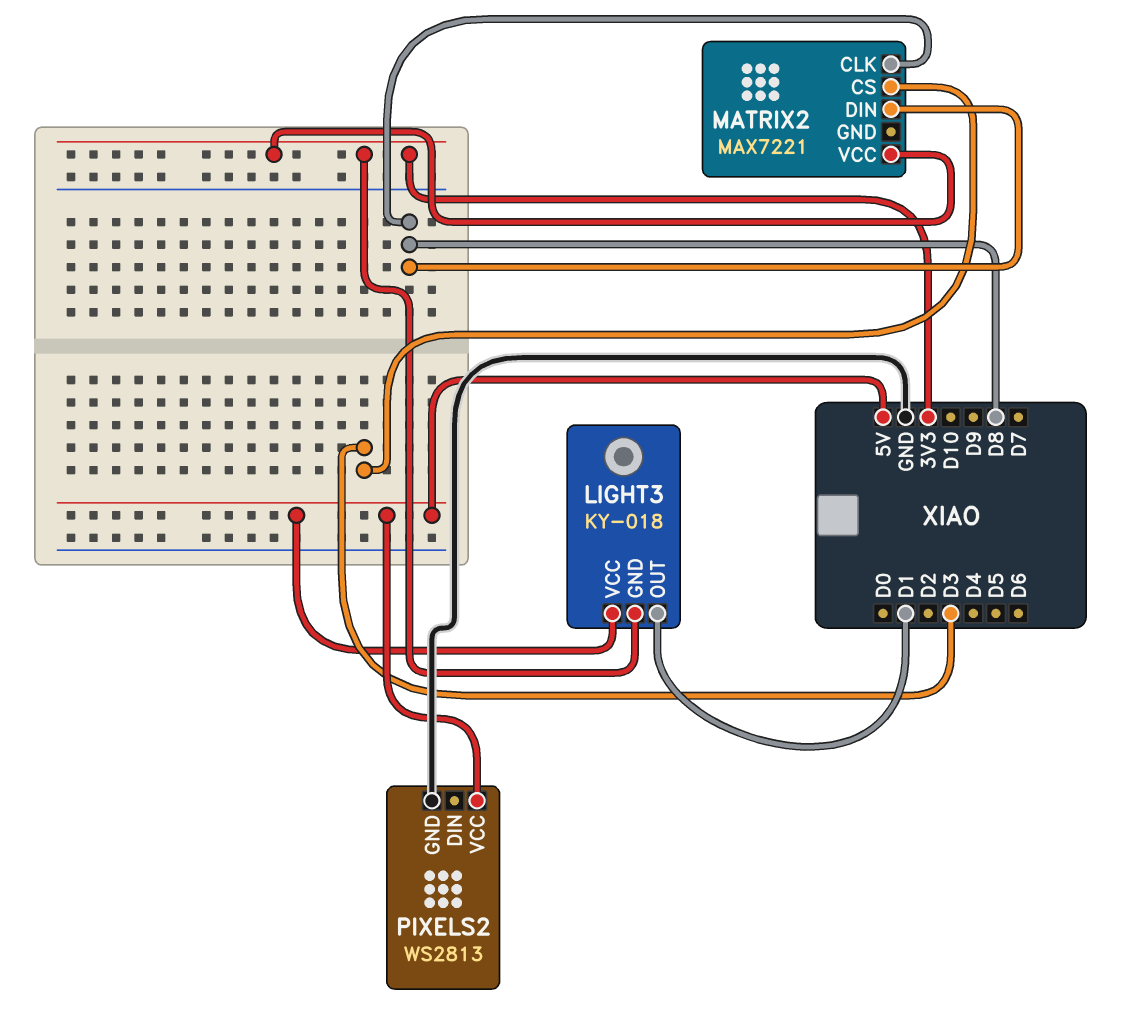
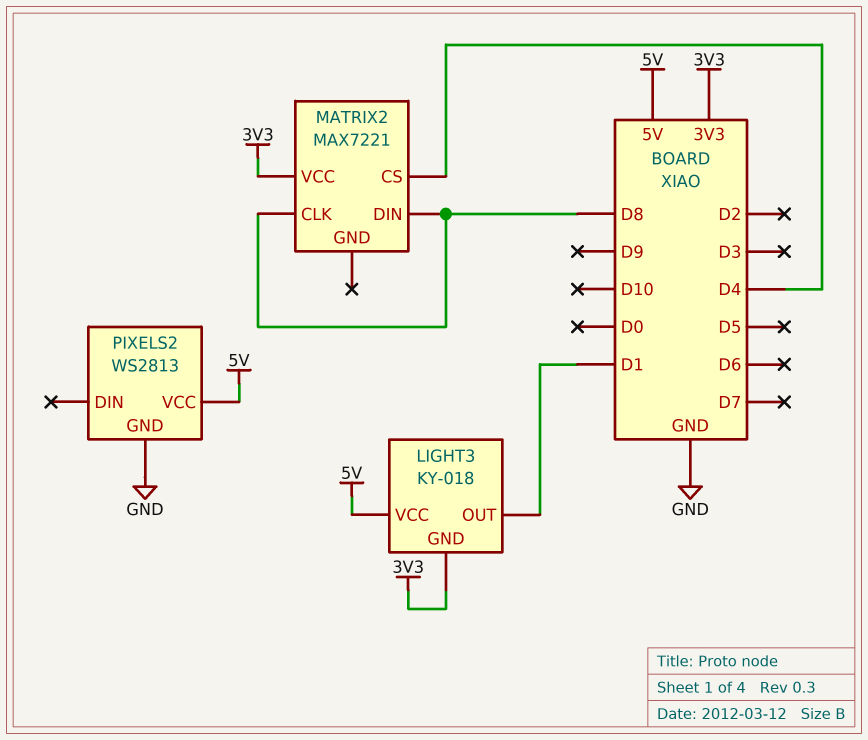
MATRIX2 pin CS: D3 -> D4

